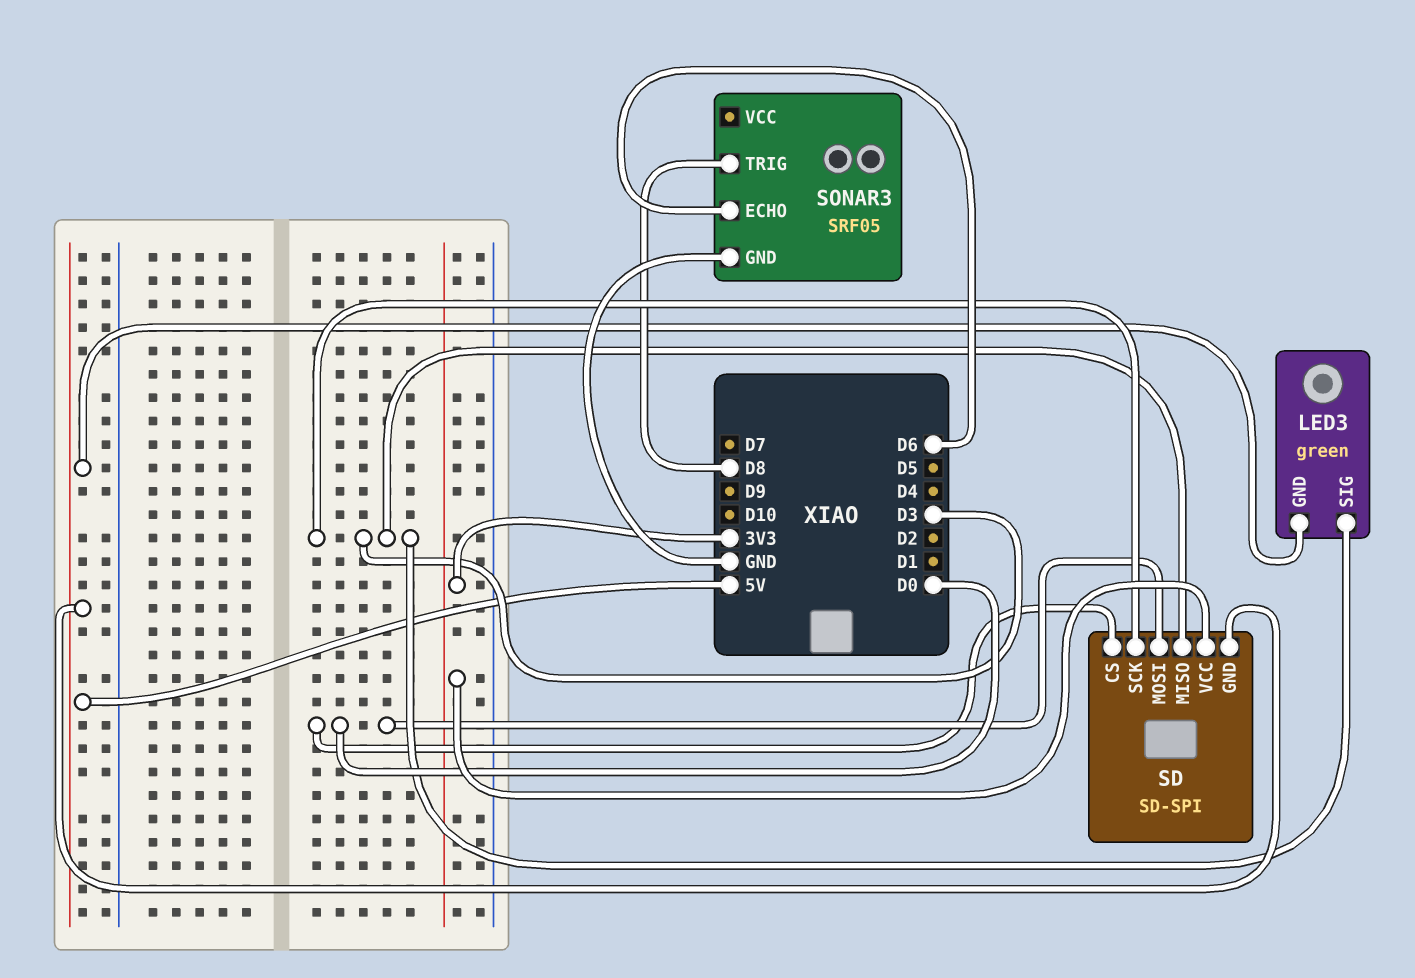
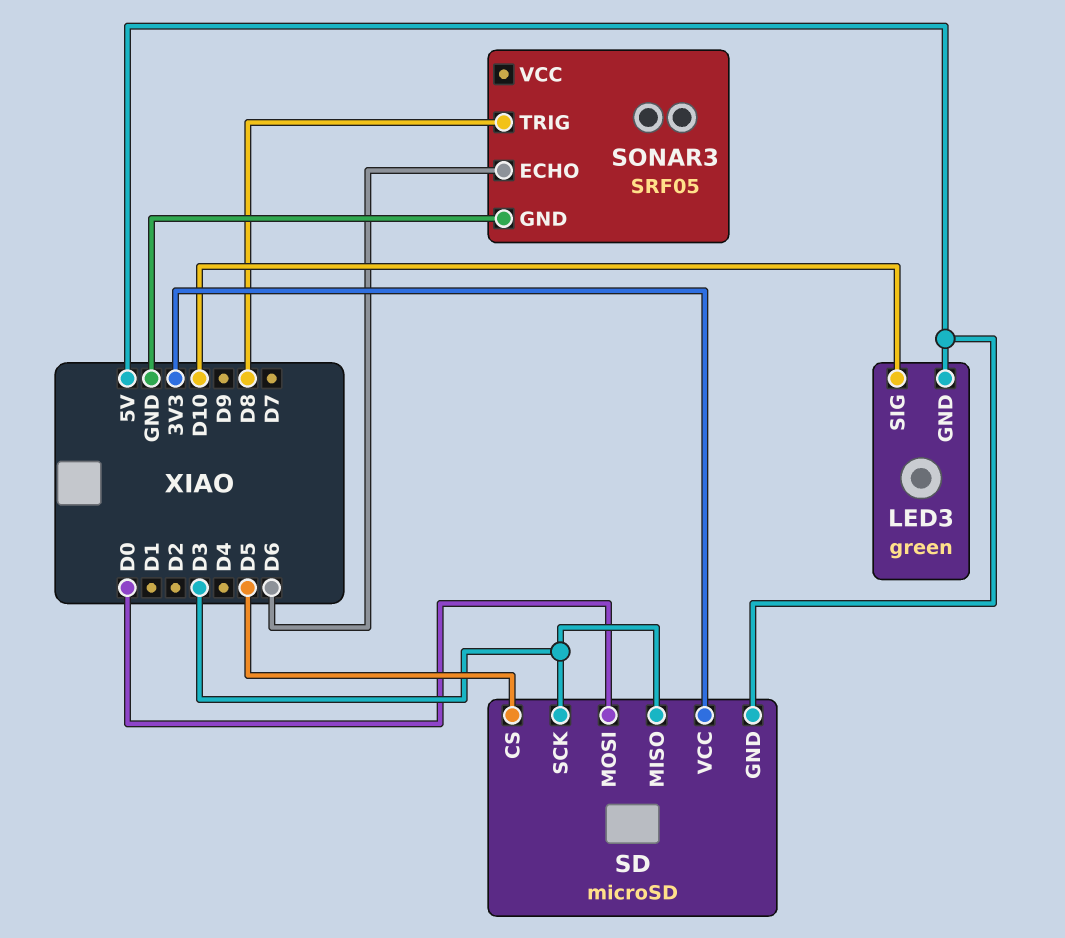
LED3 pin SIG: D3 -> D10
SD: SD-SPI -> microSD
SD pin CS: D0 -> D5

